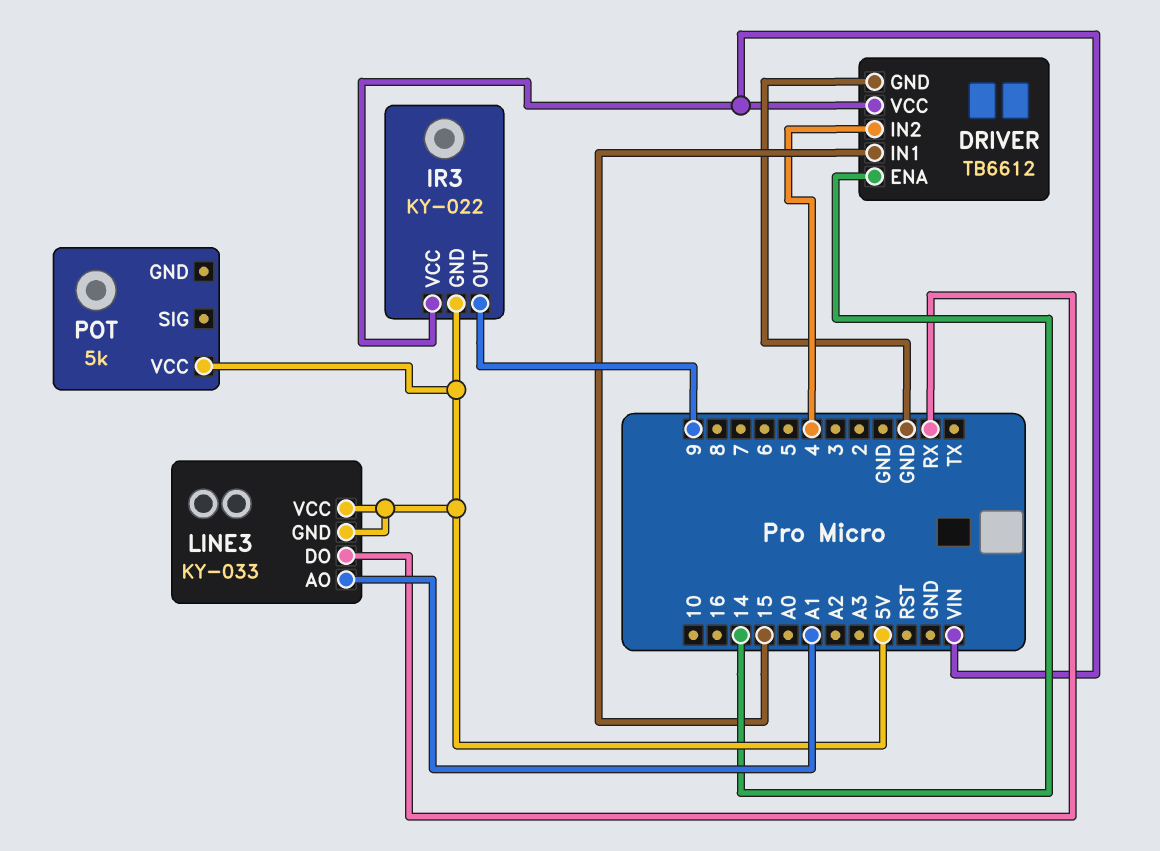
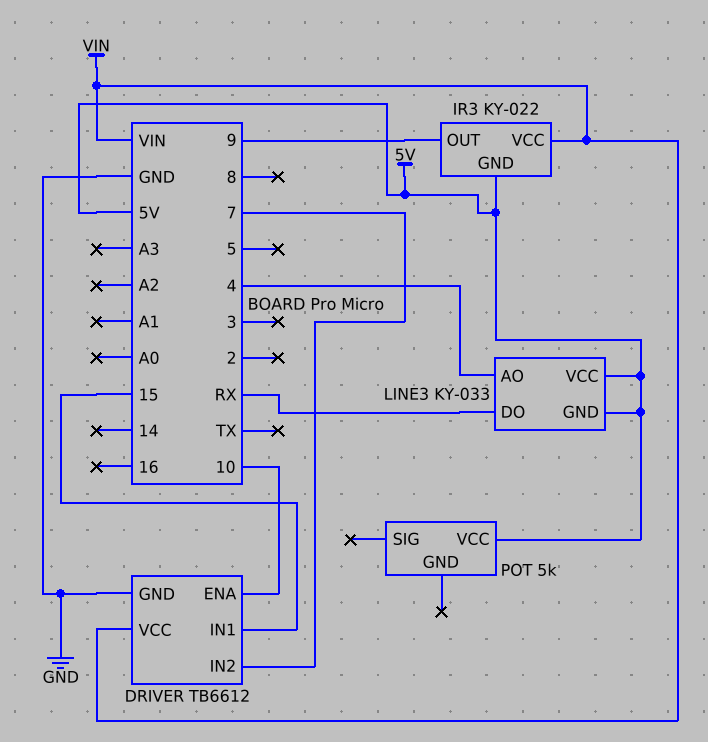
DRIVER pin ENA: 14 -> 10
DRIVER pin IN2: 4 -> 7
LINE3 pin AO: A1 -> 4

